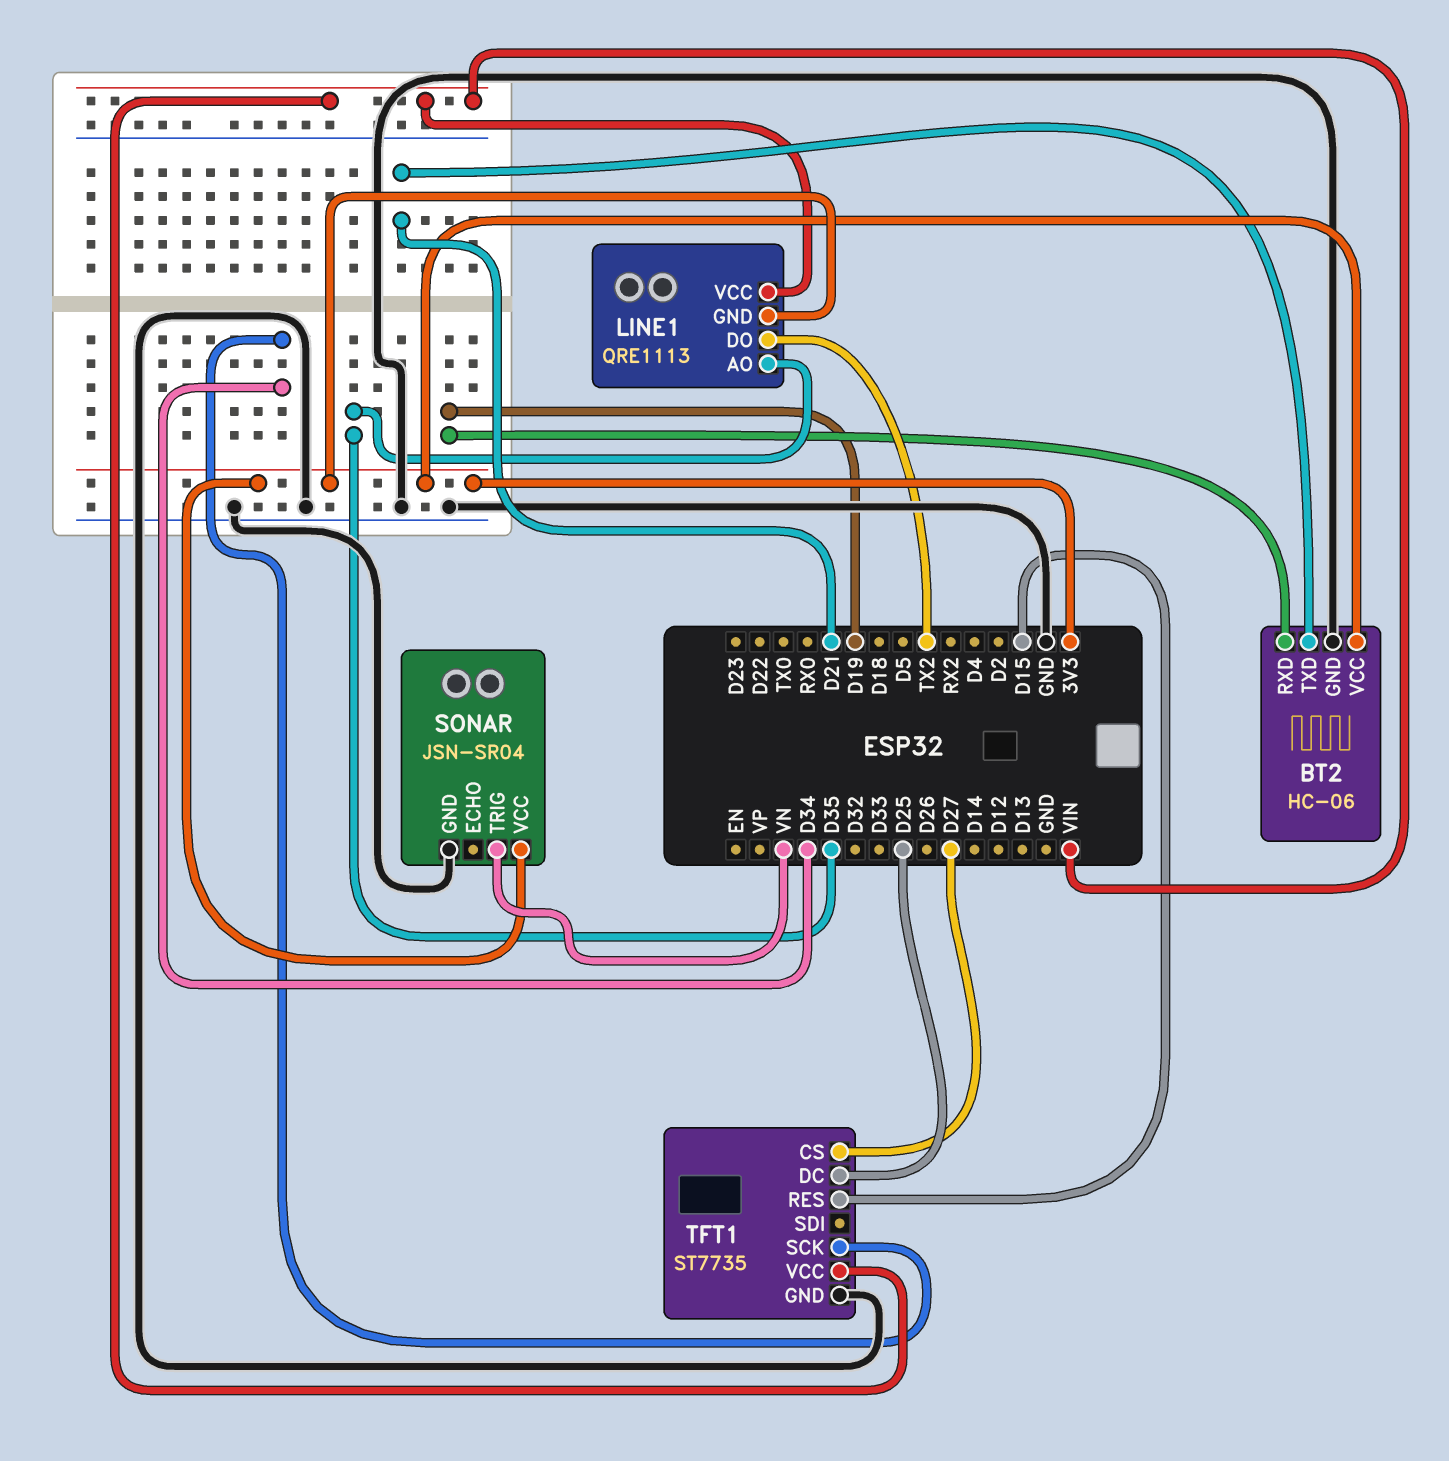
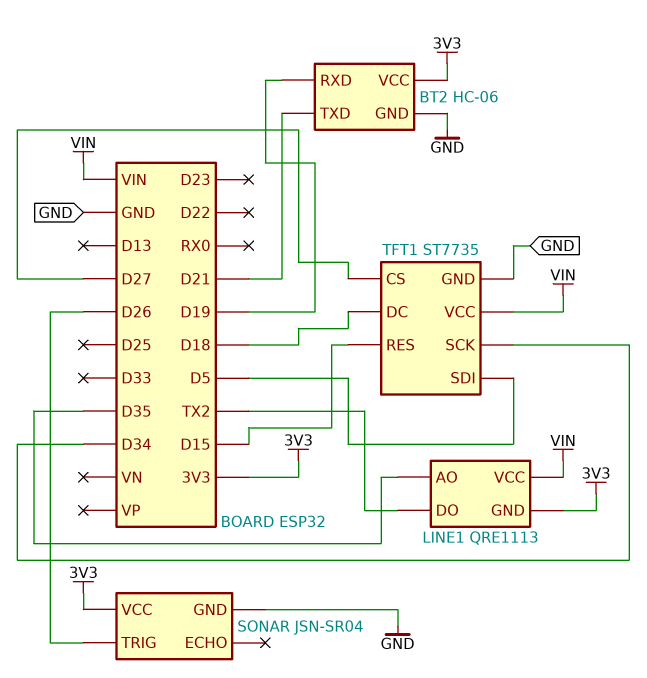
SONAR pin TRIG: VN -> D26
TFT1 pin DC: D25 -> D18
TFT1 pin SDI: none -> D5

